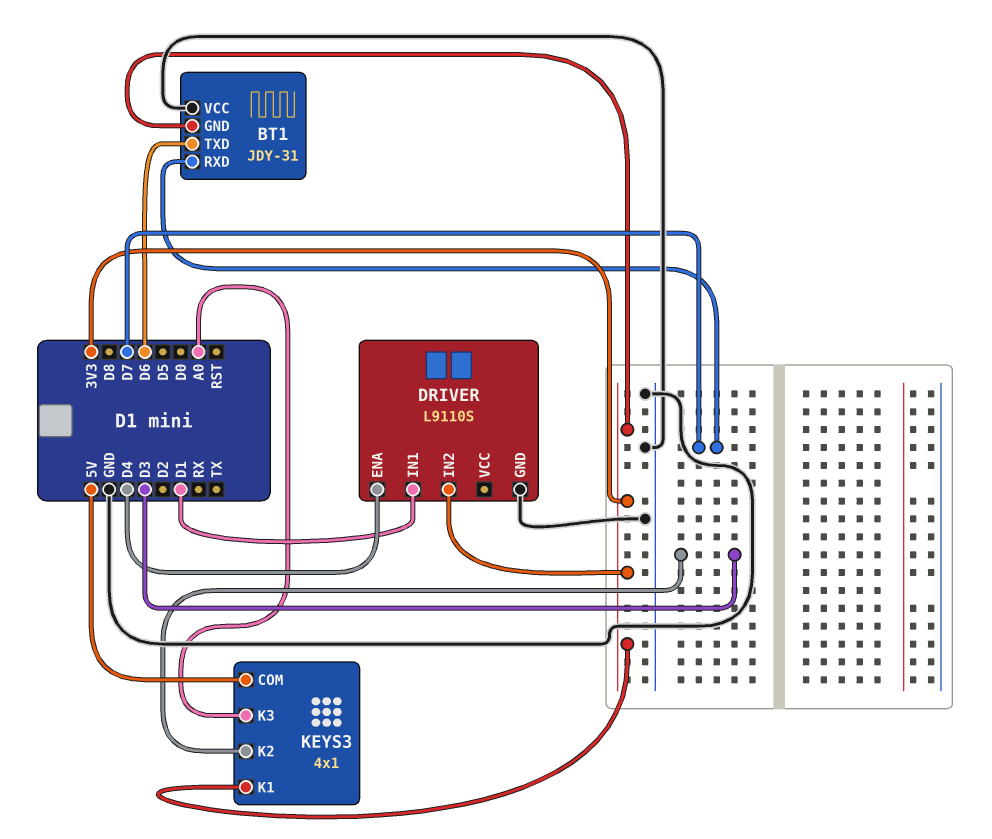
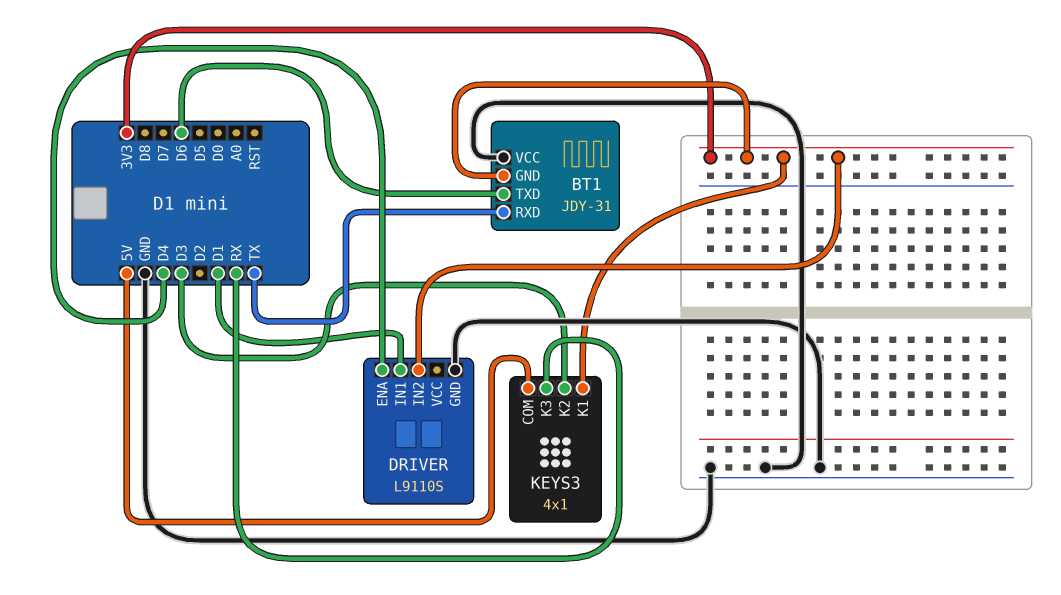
BT1 pin RXD: D7 -> TX
KEYS3 pin K3: A0 -> RX

